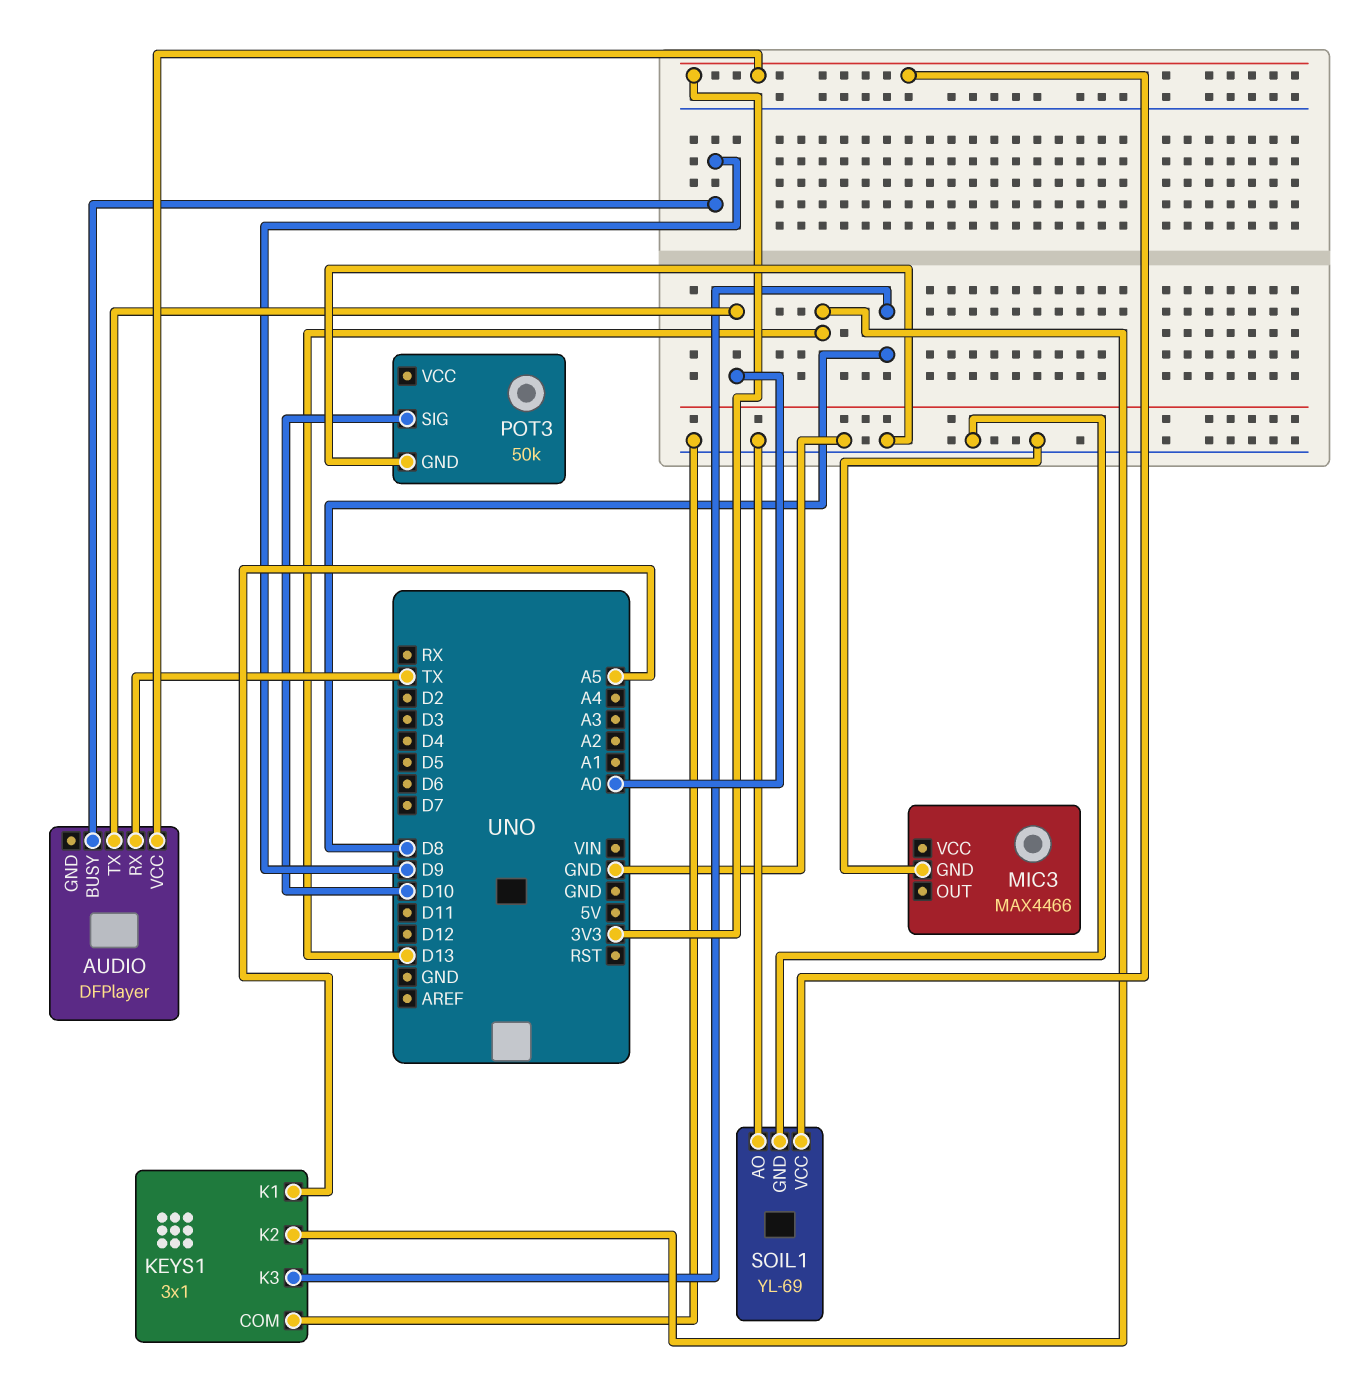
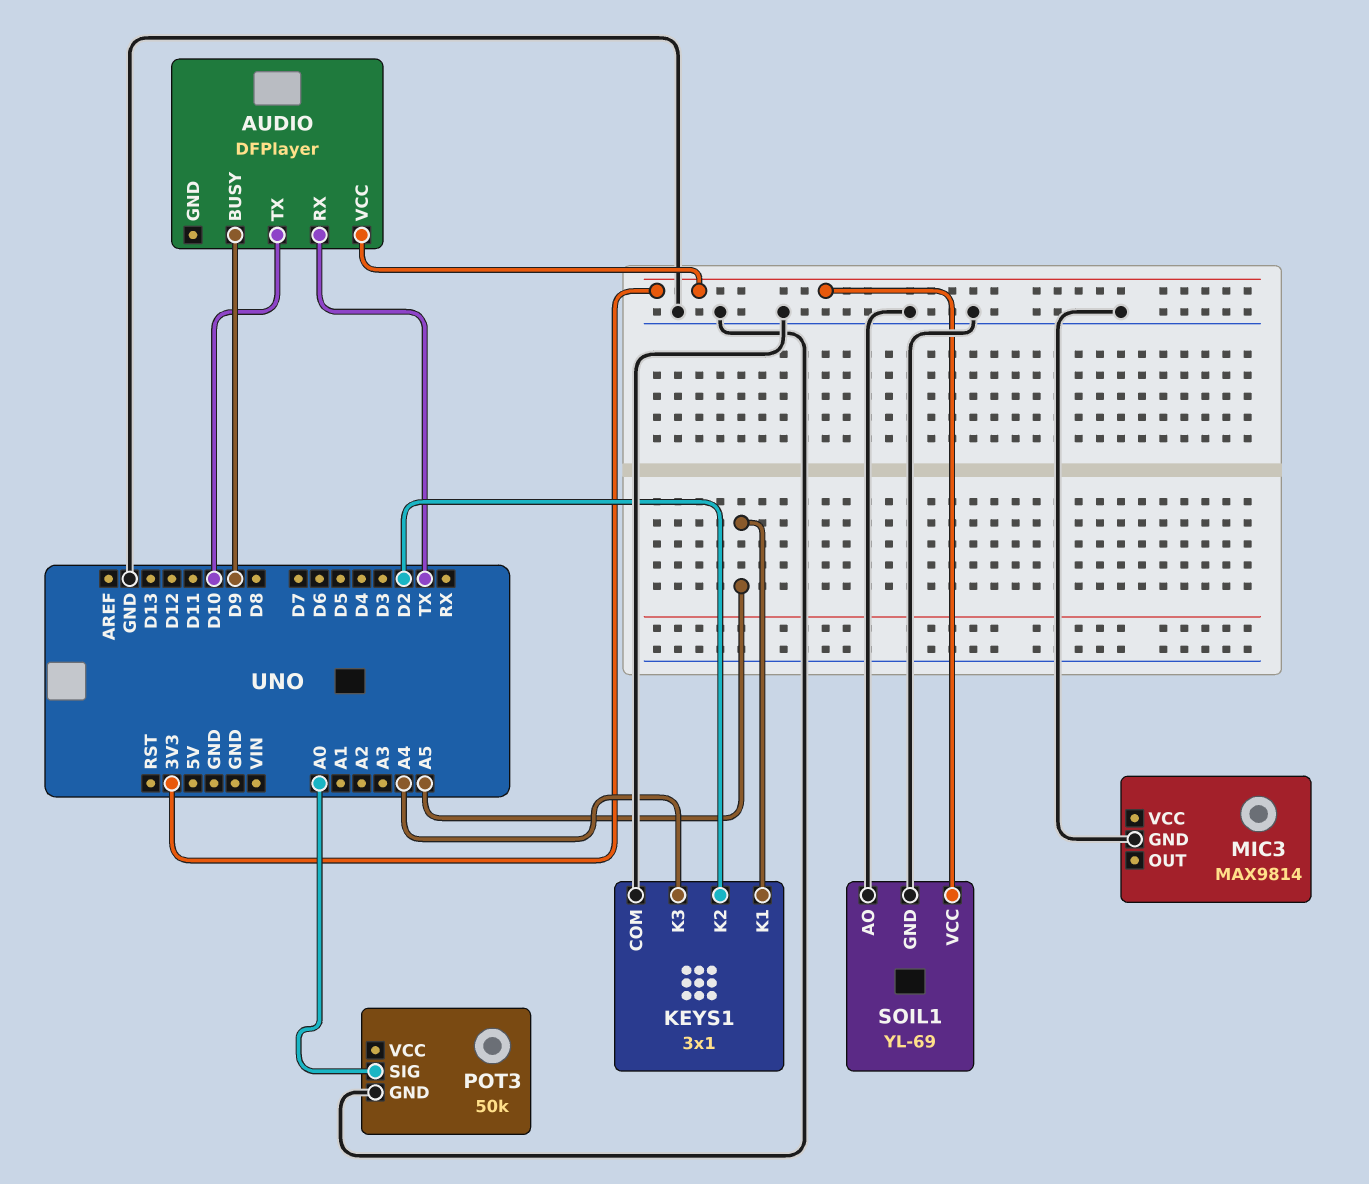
AUDIO pin TX: A0 -> D10
KEYS1 pin K2: D13 -> D2
KEYS1 pin K3: D8 -> A4
MIC3: MAX4466 -> MAX9814
POT3 pin SIG: D10 -> A0

